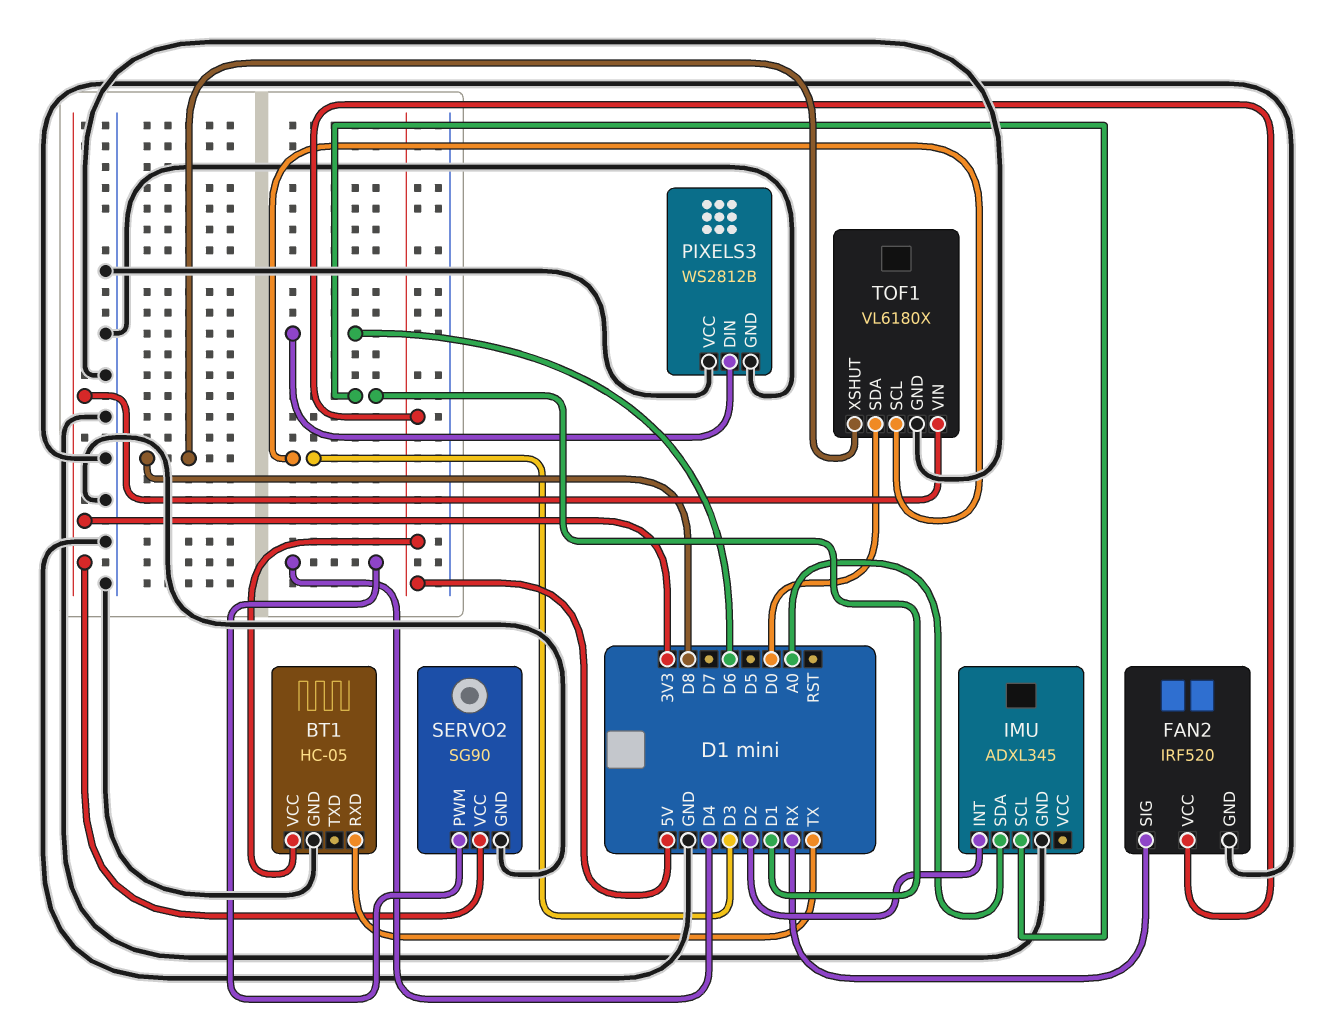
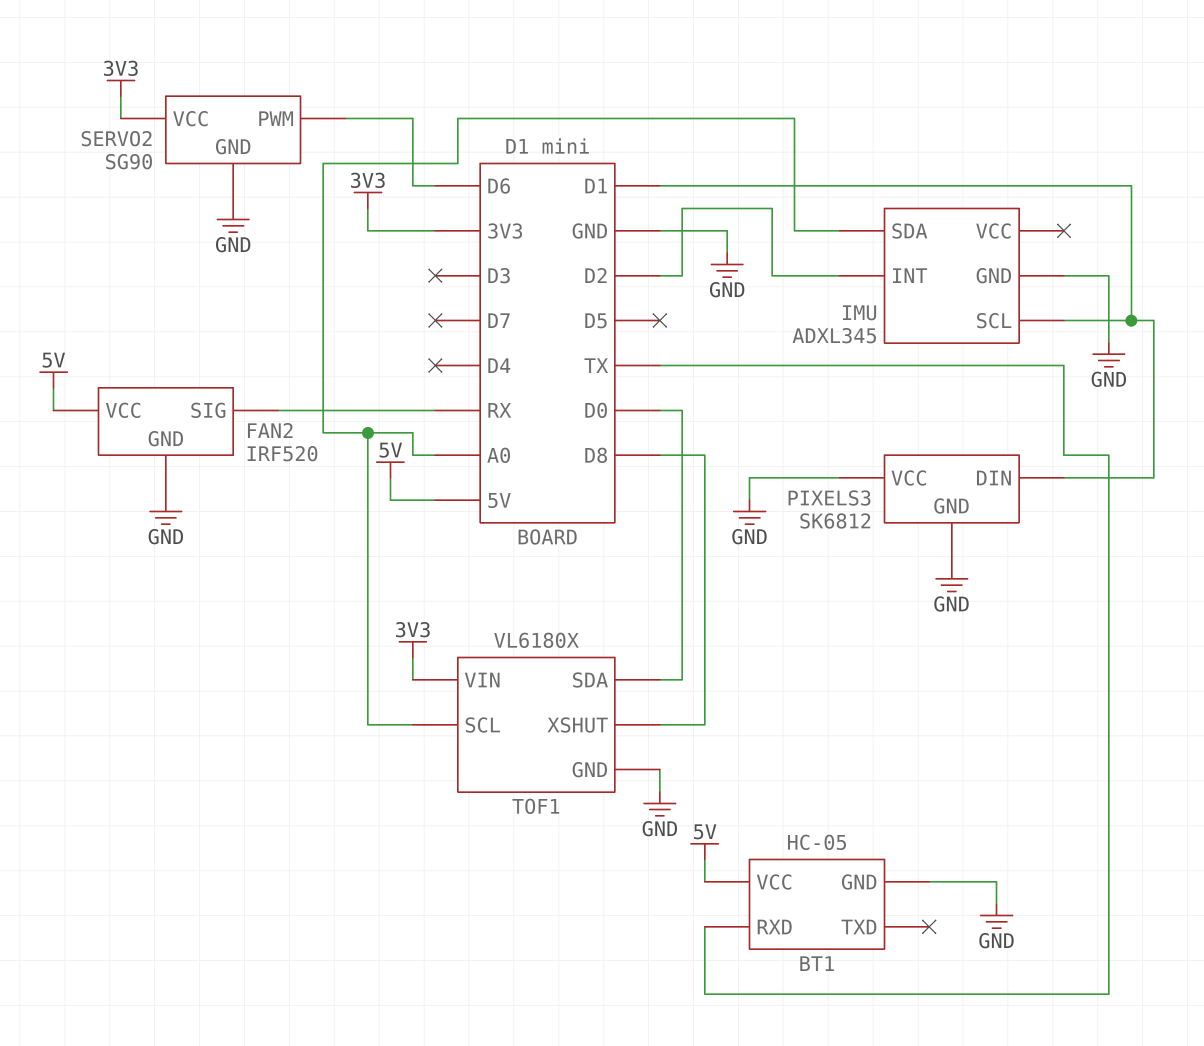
PIXELS3: WS2812B -> SK6812
PIXELS3 pin DIN: D6 -> D1
SERVO2 pin PWM: D4 -> D6
TOF1 pin SCL: D3 -> A0

